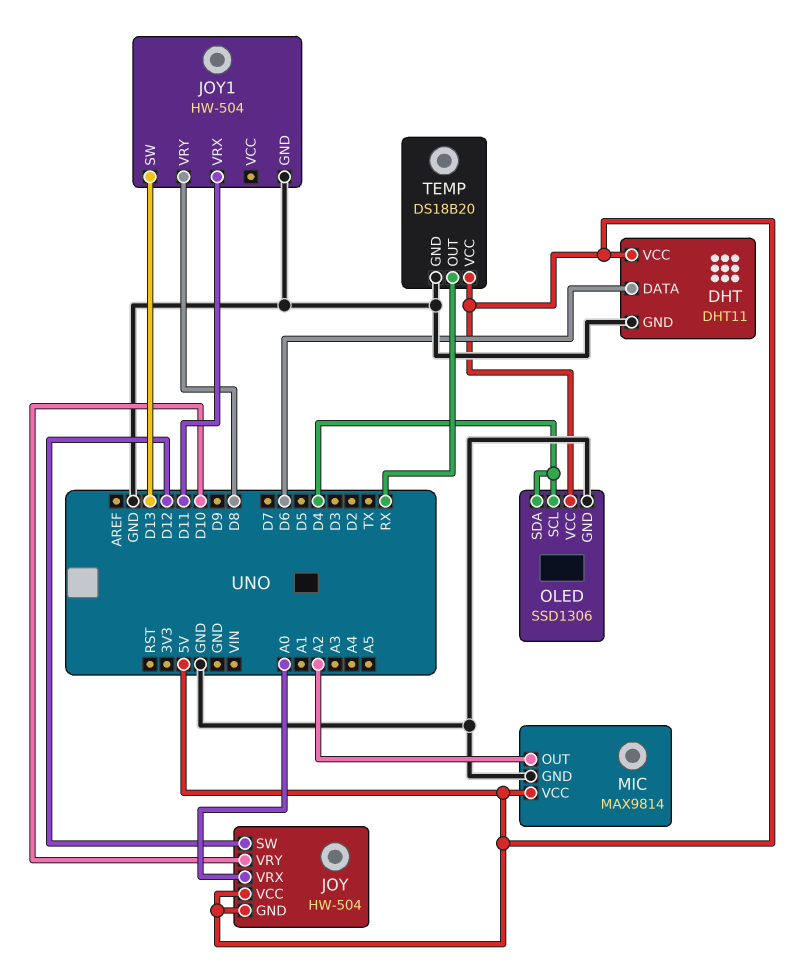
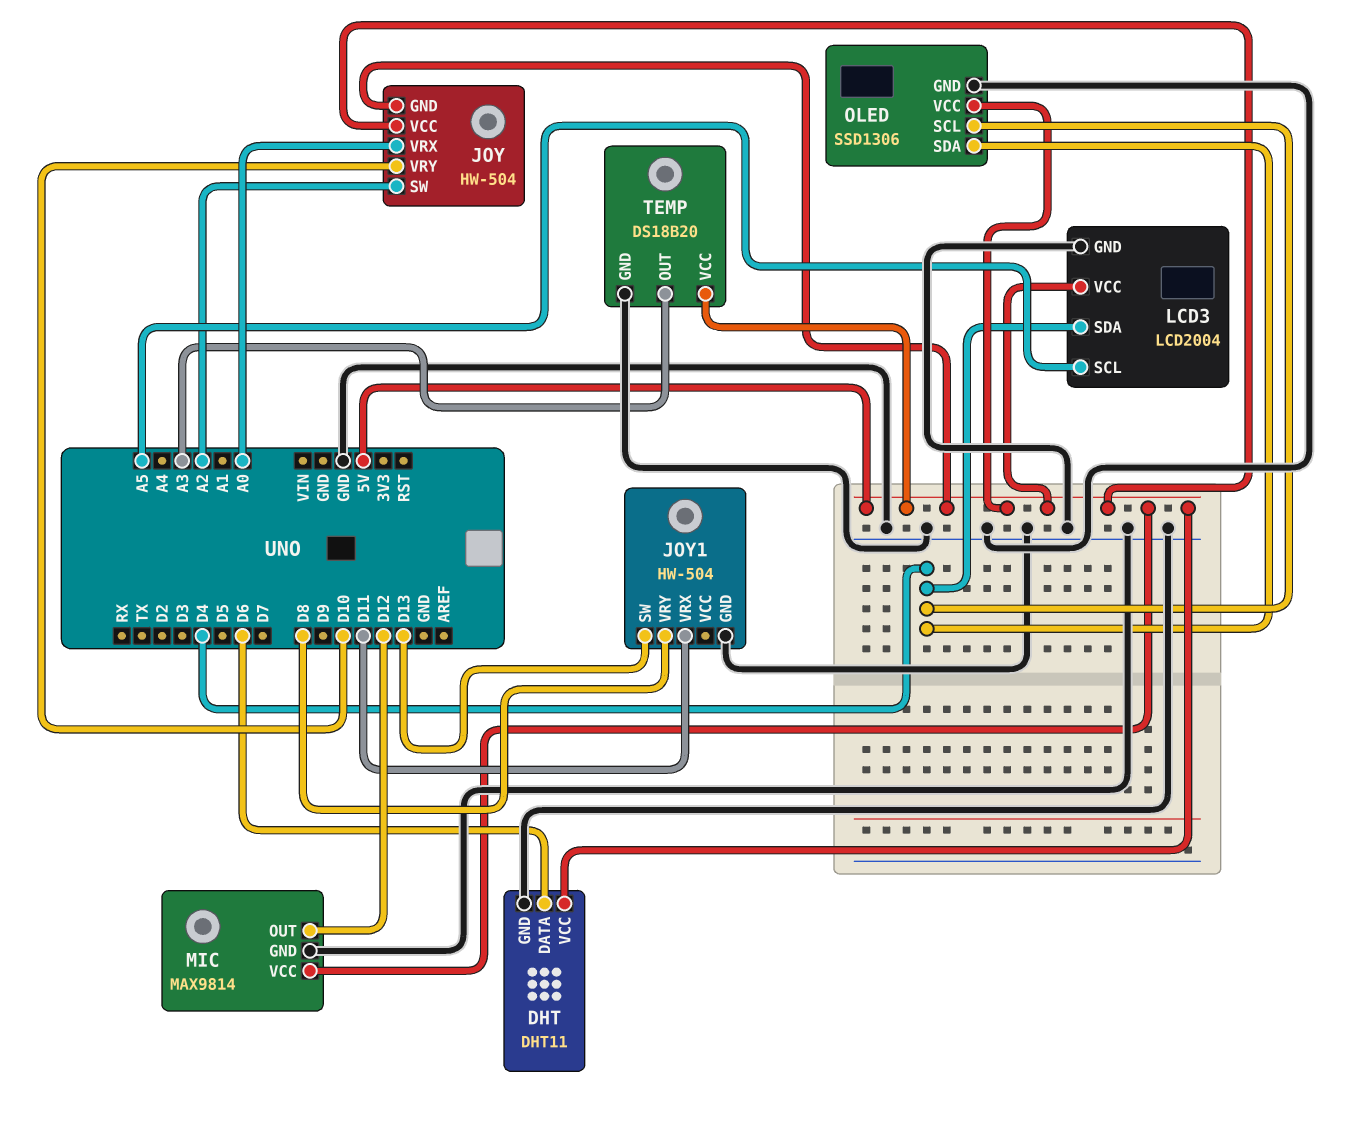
JOY pin SW: D12 -> A2
LCD3: none -> LCD2004
LCD3 pin GND: none -> GND
LCD3 pin SCL: none -> A5
LCD3 pin SDA: none -> D4
LCD3 pin VCC: none -> 5V
MIC pin OUT: A2 -> D12
TEMP pin OUT: RX -> A3

